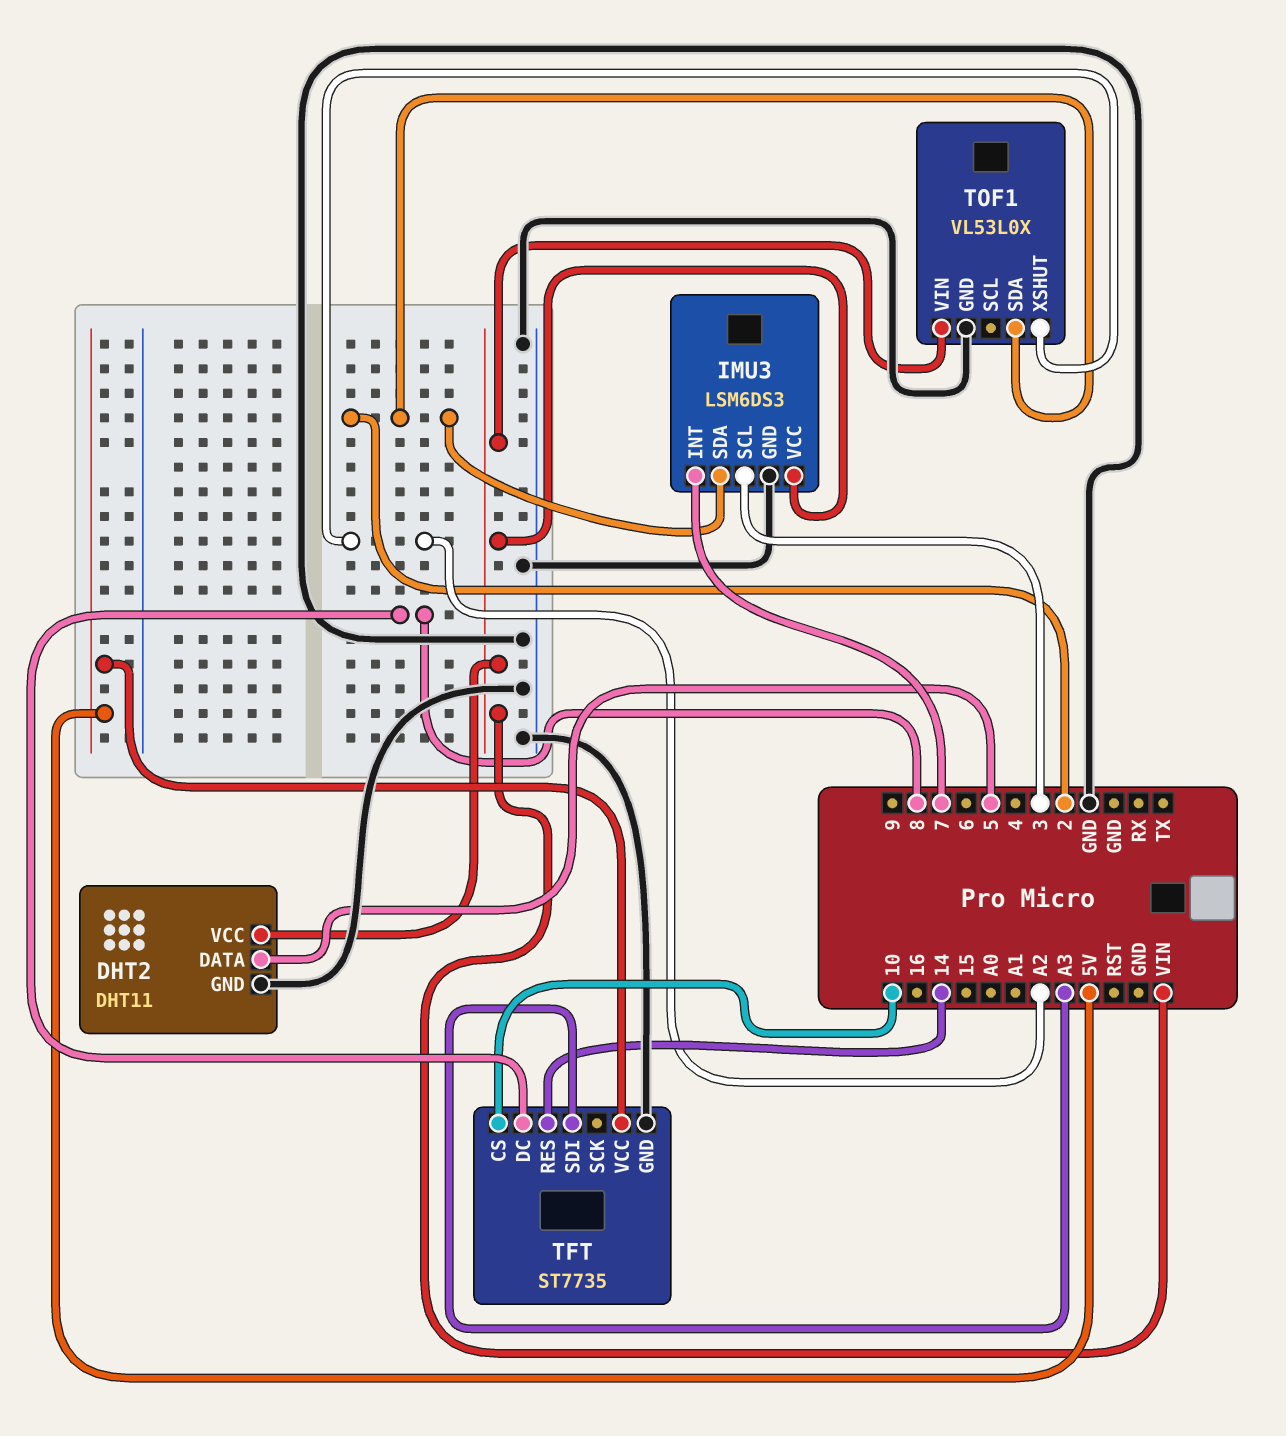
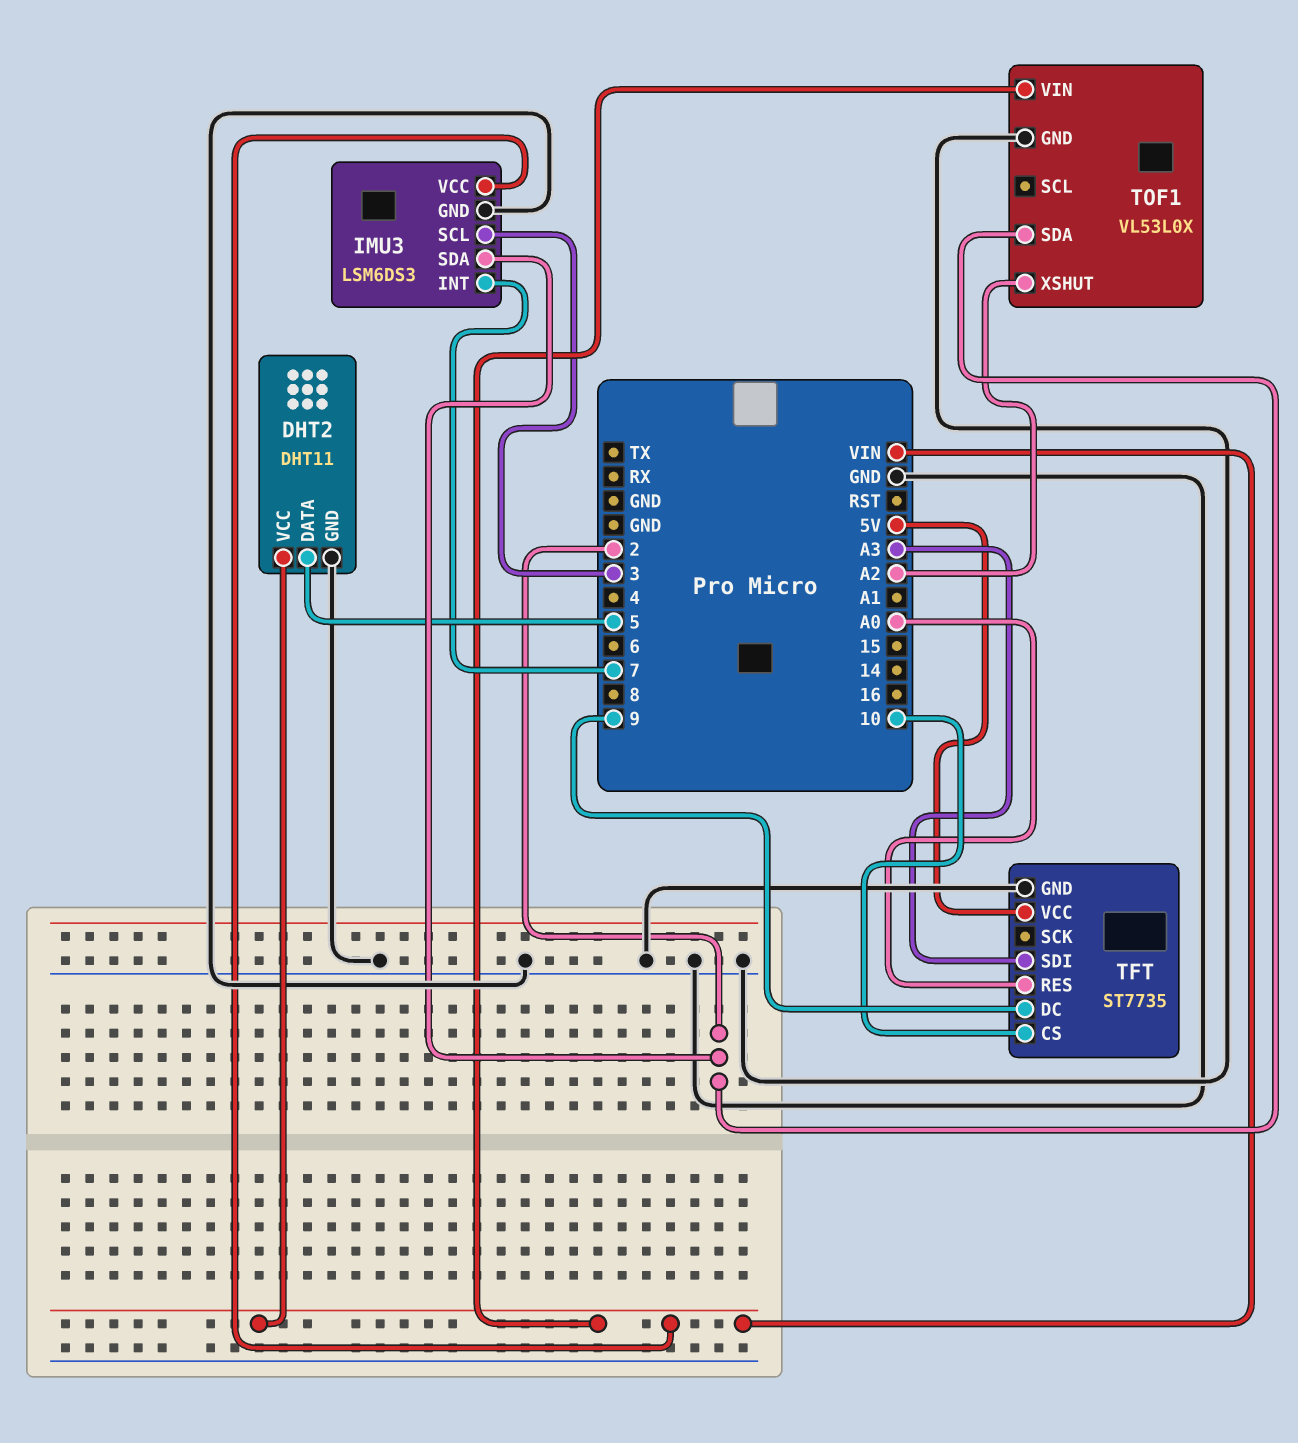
TFT pin DC: 8 -> 9
TFT pin RES: 14 -> A0

